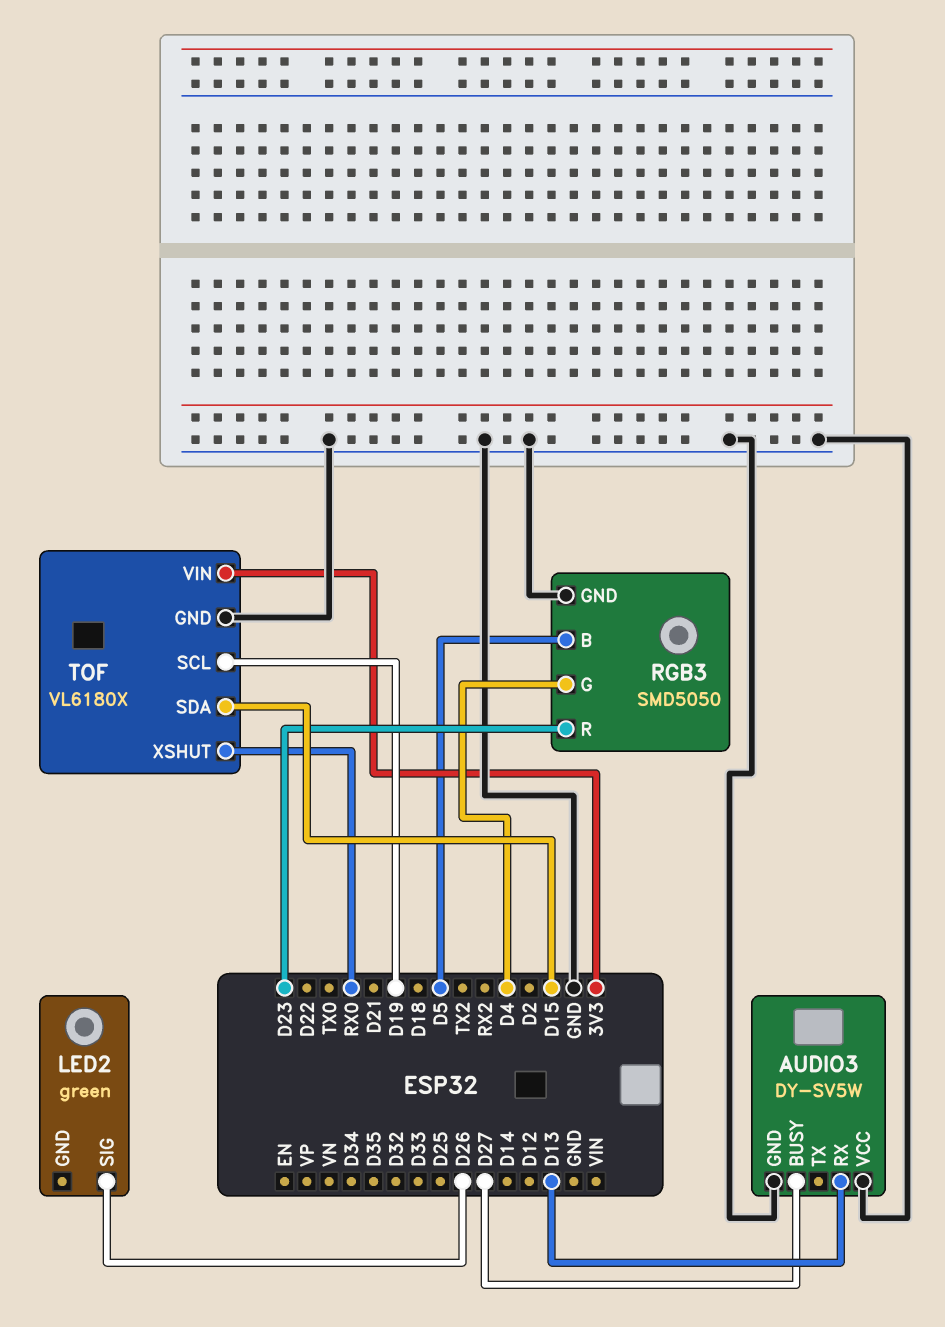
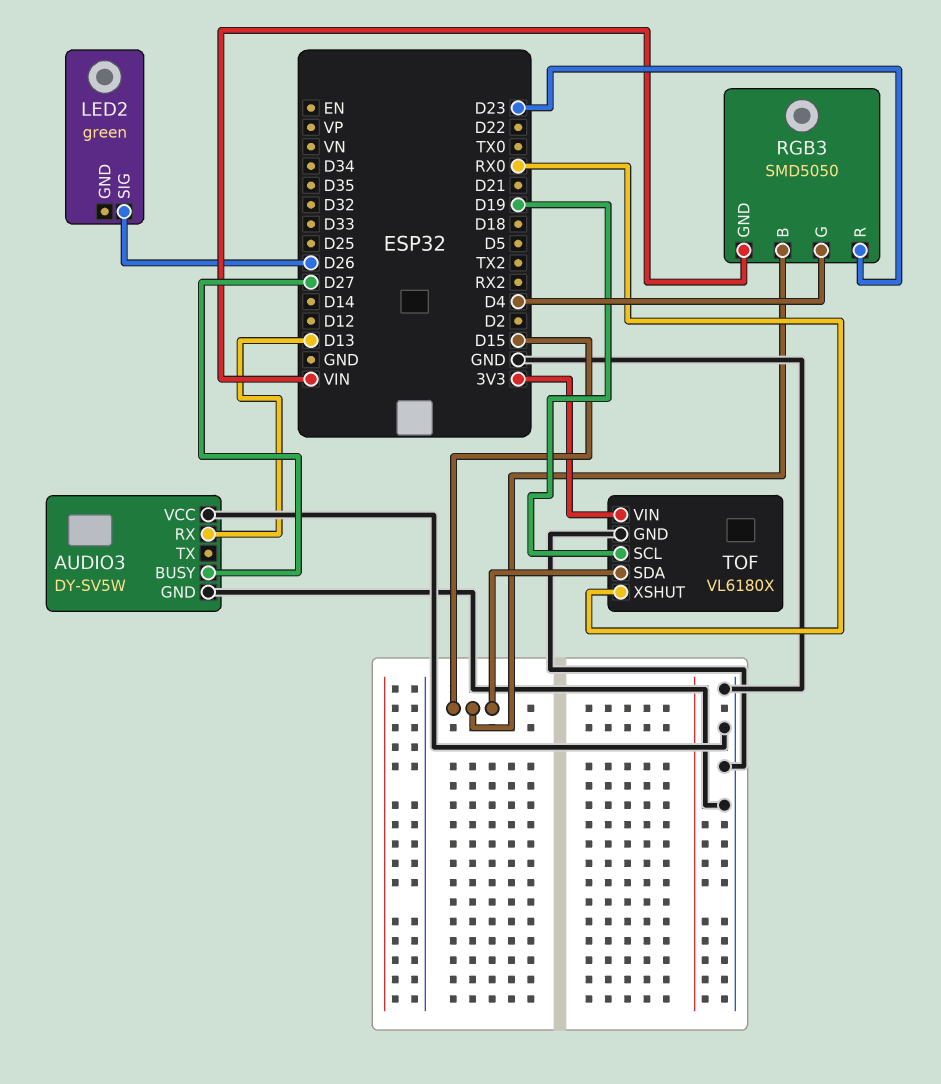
RGB3 pin B: D5 -> D15
RGB3 pin GND: GND -> VIN

